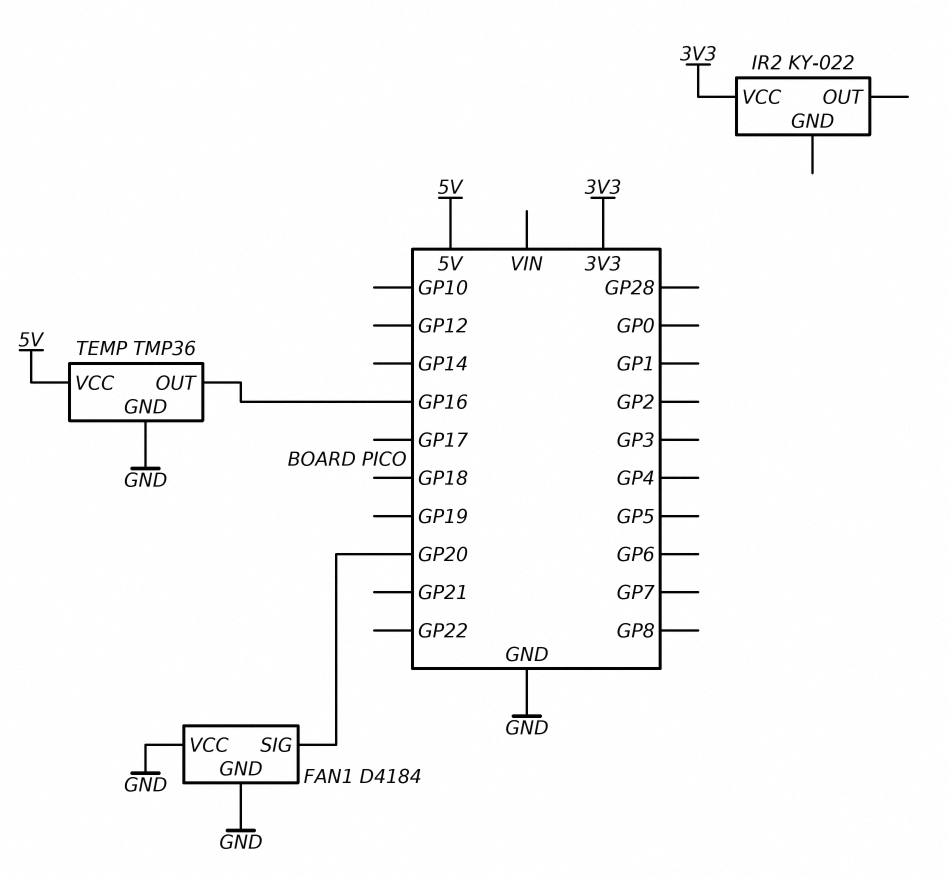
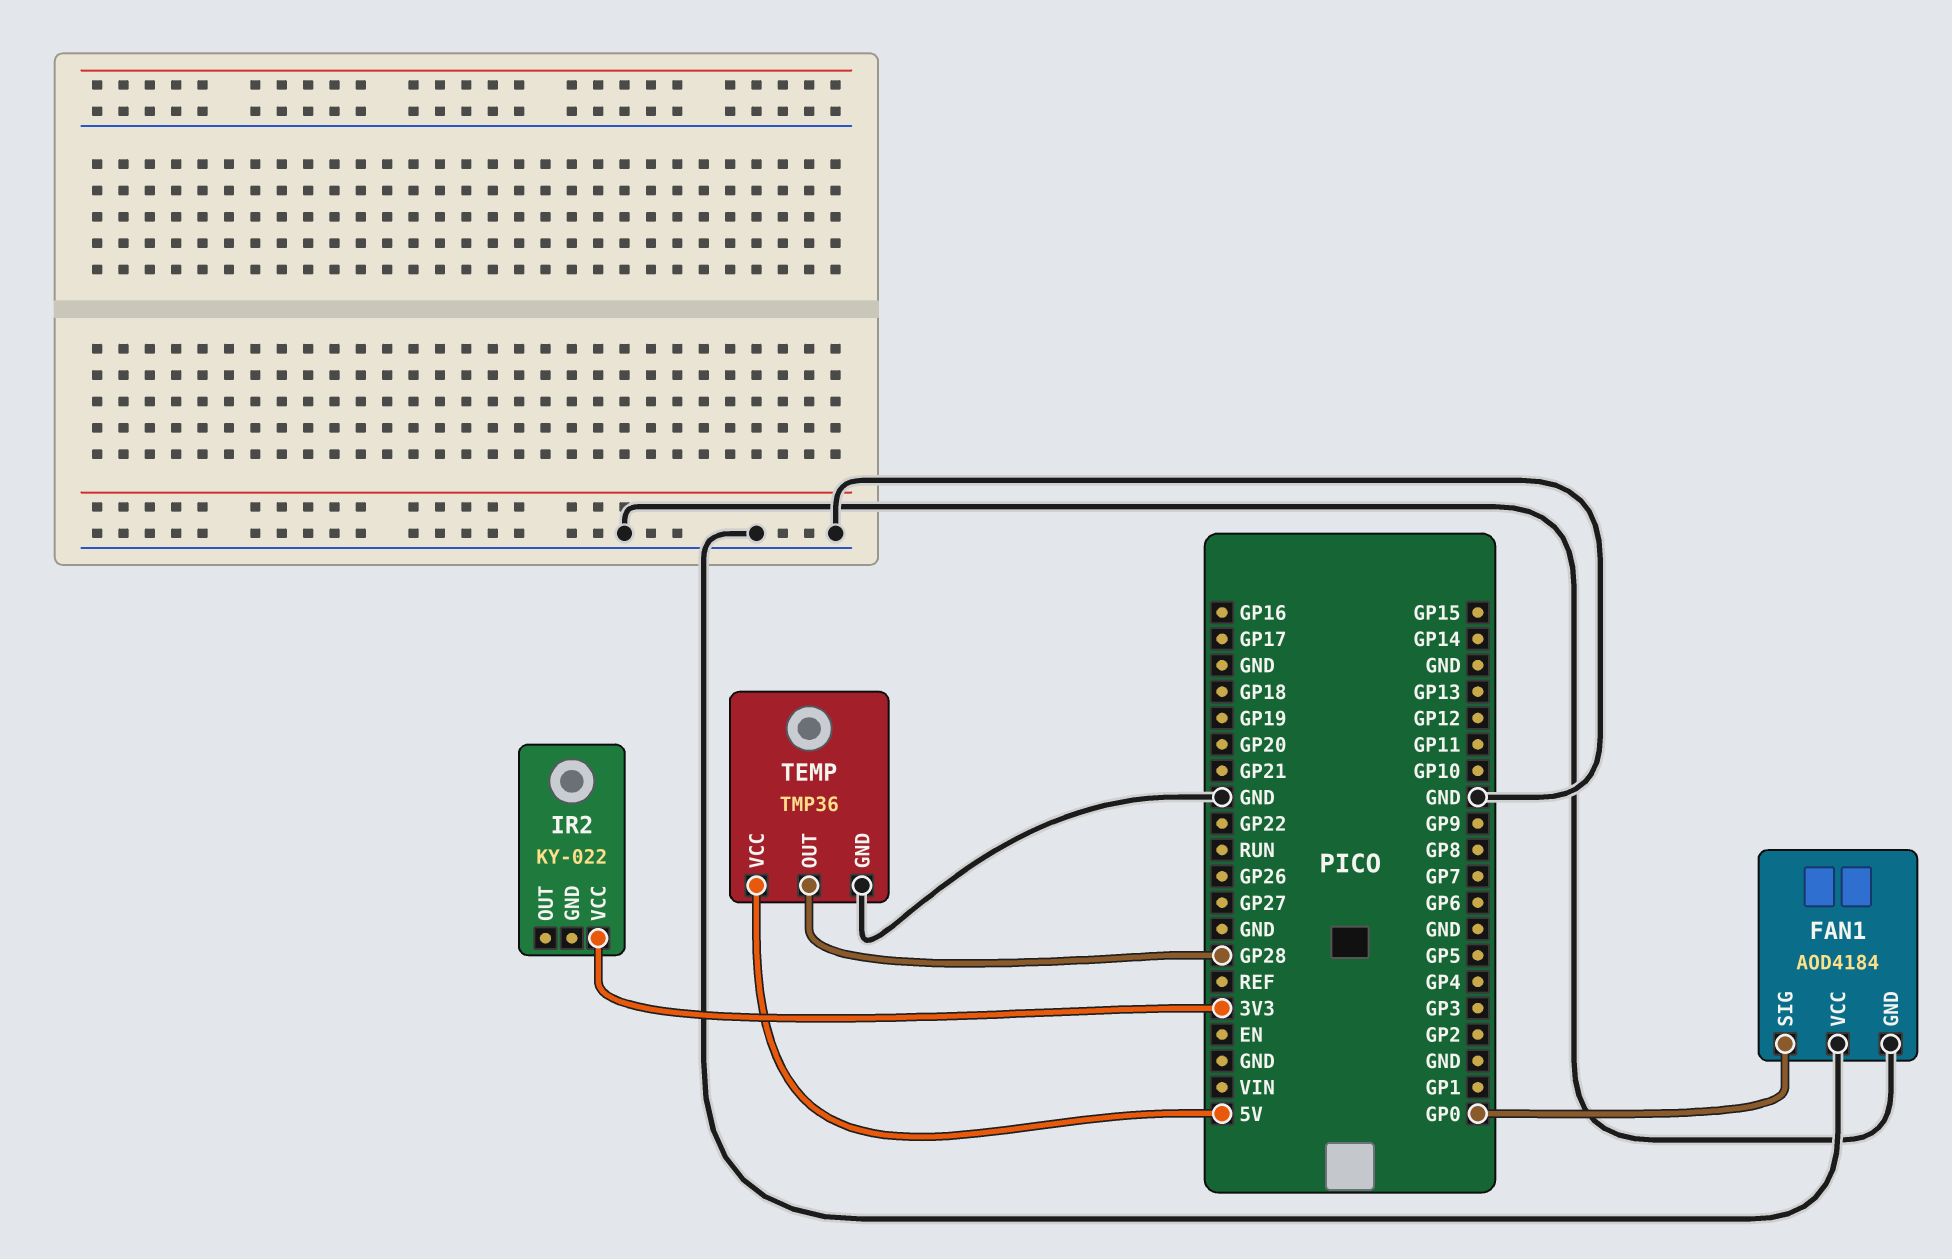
FAN1: D4184 -> AOD4184
FAN1 pin SIG: GP20 -> GP0
TEMP pin OUT: GP16 -> GP28

